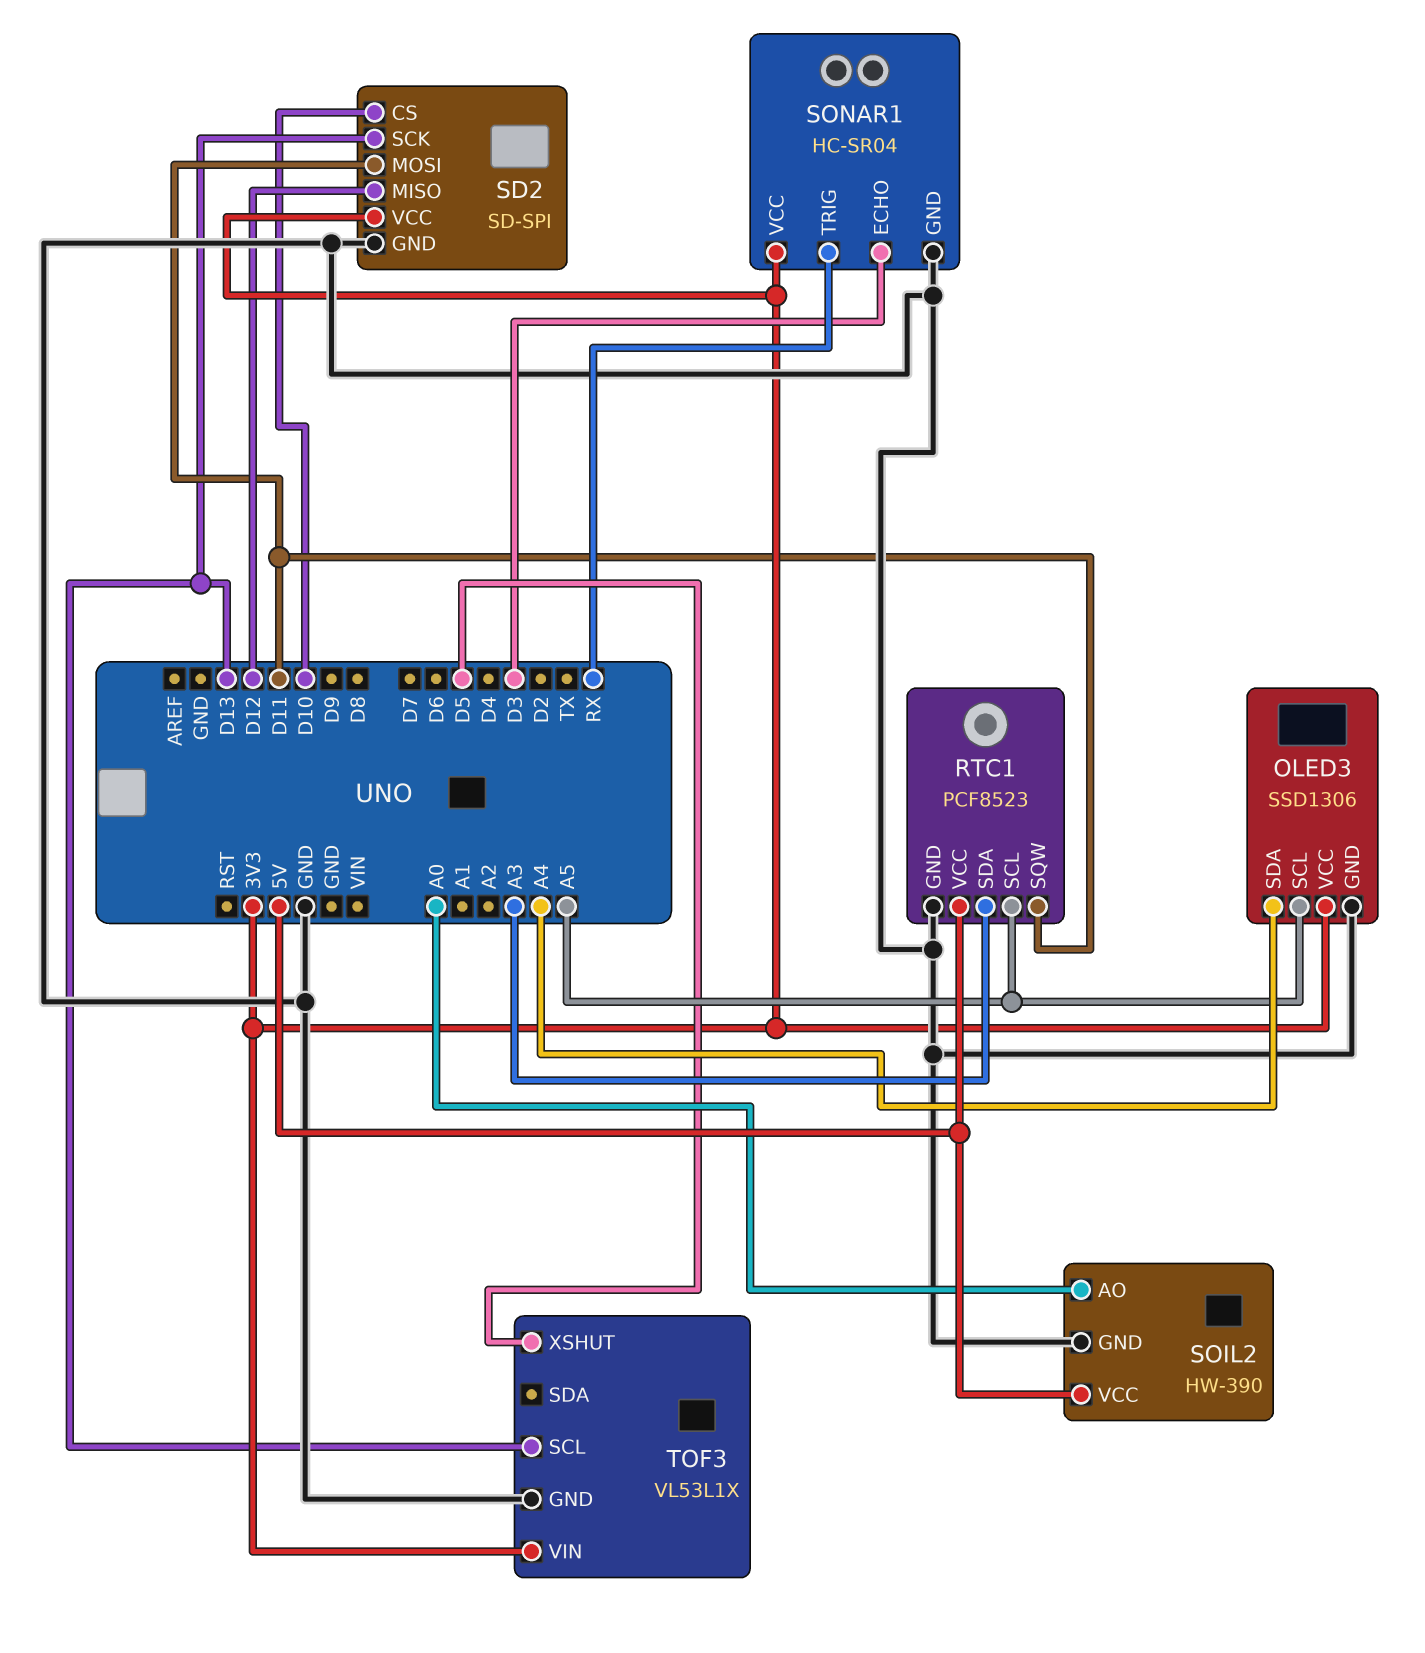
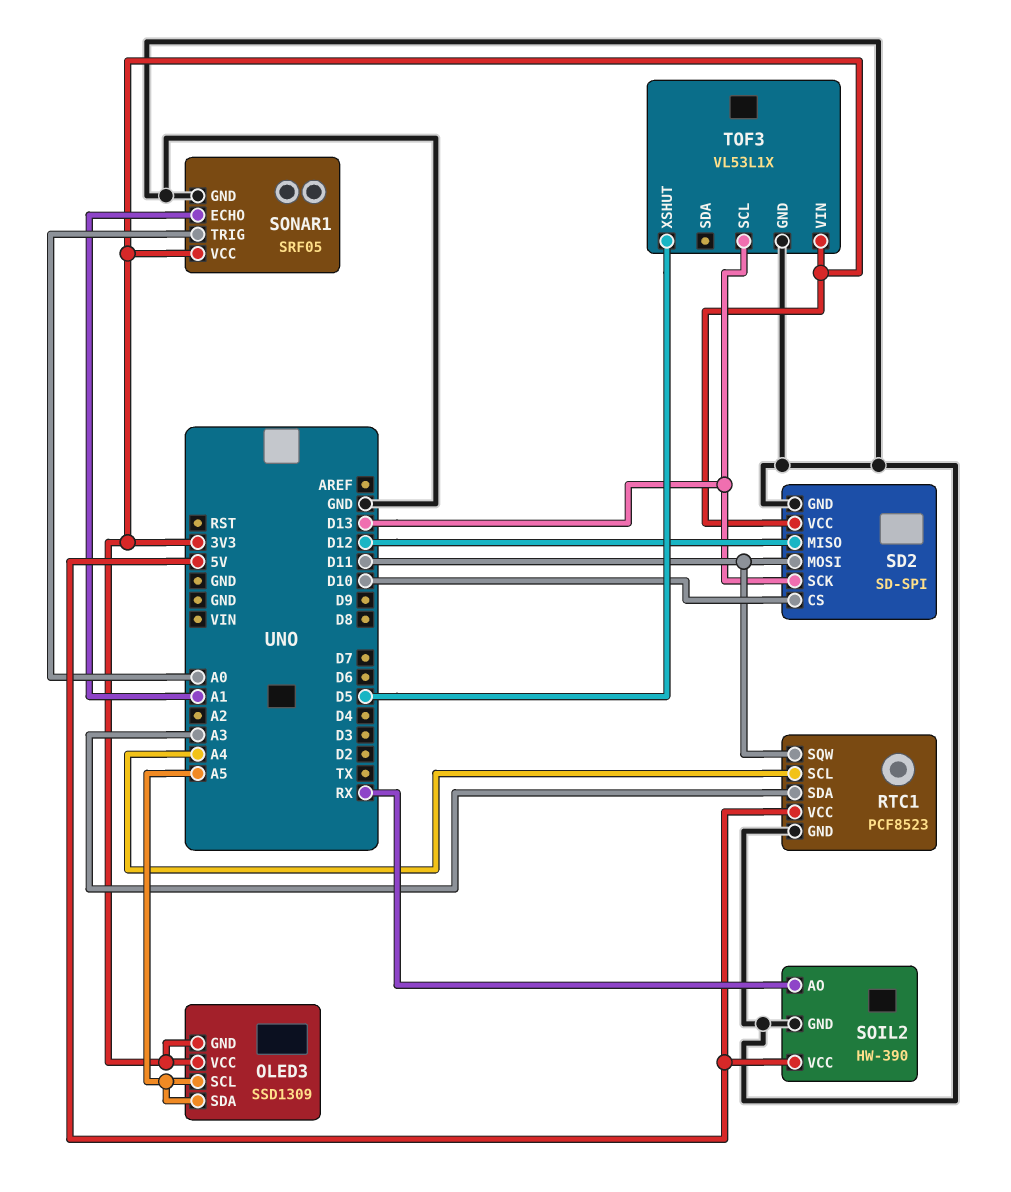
OLED3: SSD1306 -> SSD1309
OLED3 pin GND: GND -> 3V3
OLED3 pin SDA: A4 -> A5
RTC1 pin SCL: A5 -> A4
SOIL2 pin AO: A0 -> RX
SONAR1: HC-SR04 -> SRF05
SONAR1 pin ECHO: D3 -> A1
SONAR1 pin TRIG: RX -> A0

